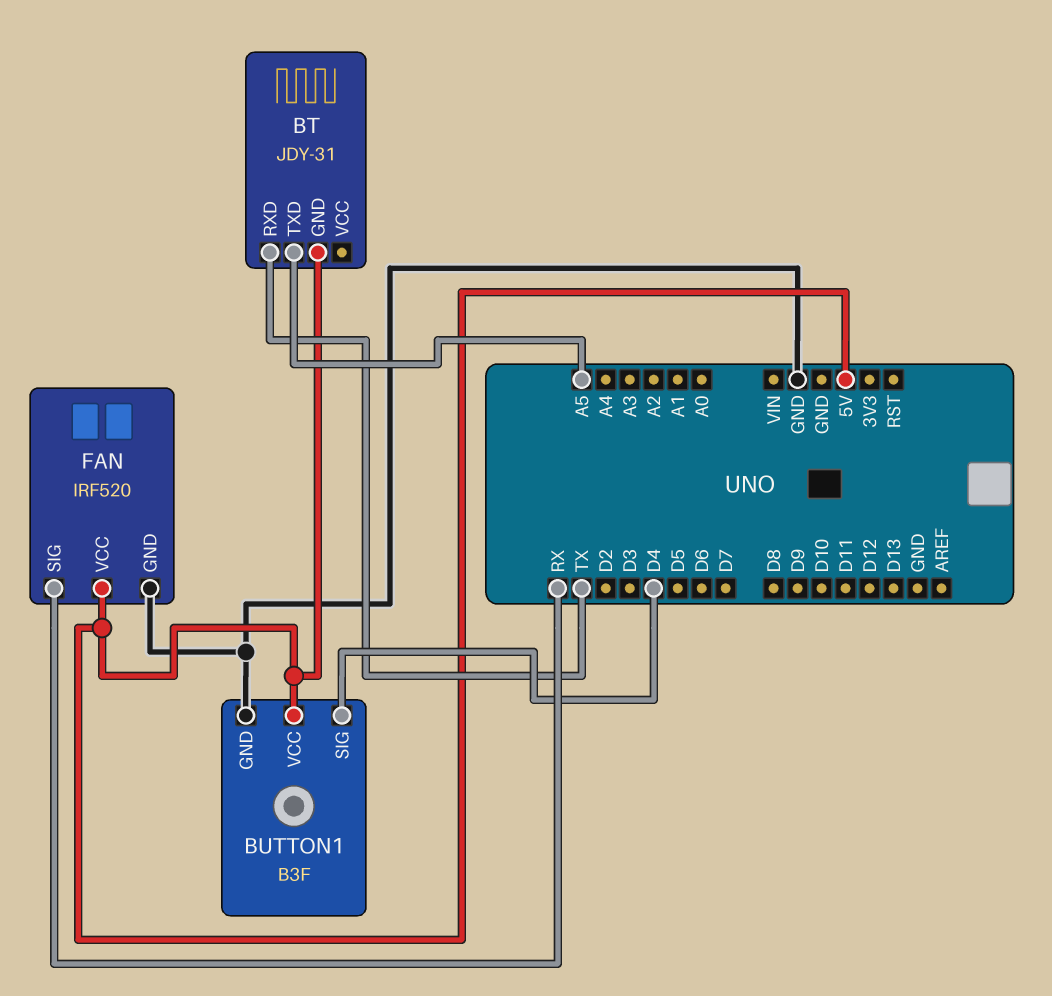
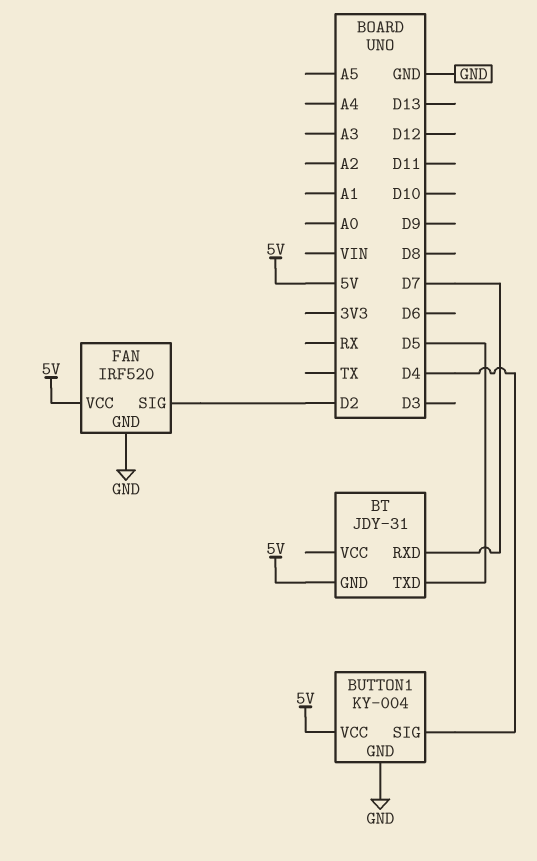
BT pin RXD: TX -> D7
BT pin TXD: A5 -> D5
BUTTON1: B3F -> KY-004
FAN pin SIG: RX -> D2

